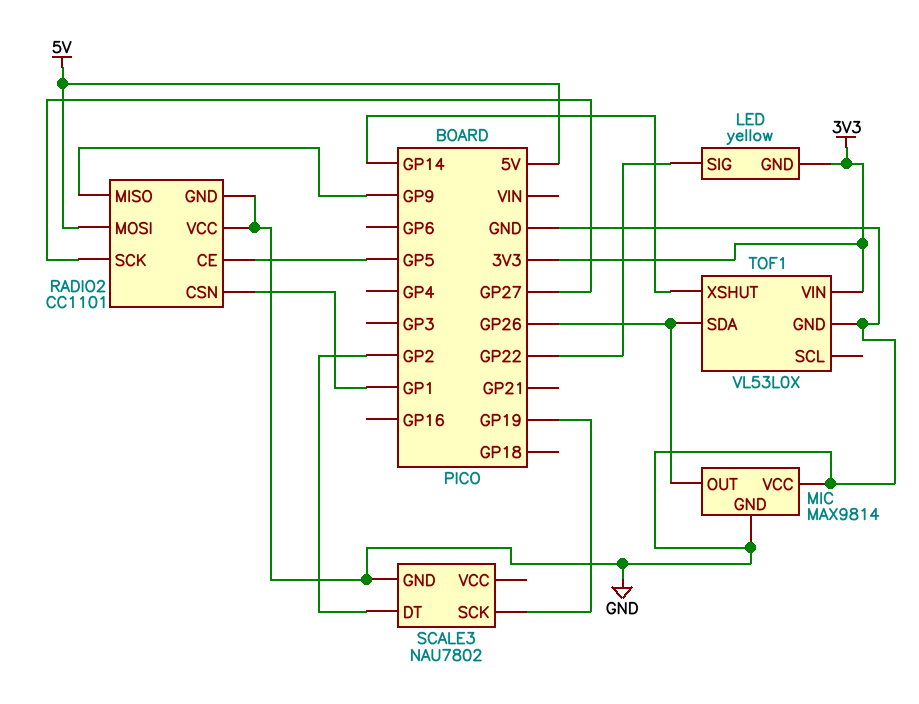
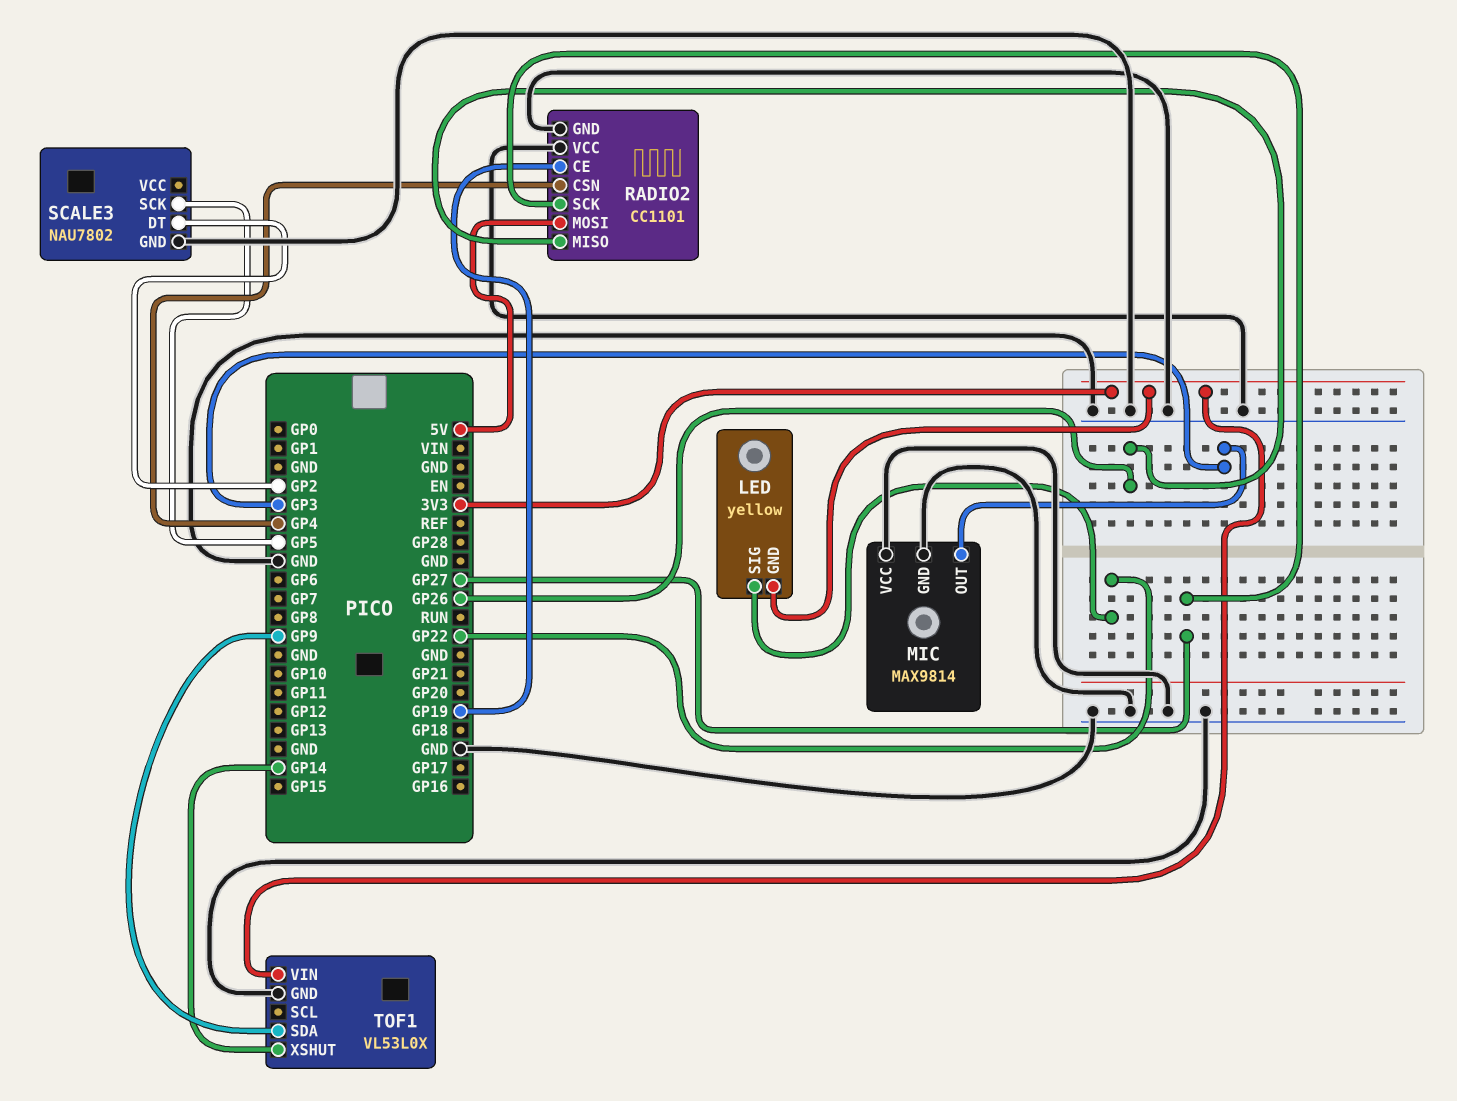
MIC pin OUT: GP26 -> GP3
RADIO2 pin CE: GP5 -> GP19
RADIO2 pin CSN: GP1 -> GP4
RADIO2 pin MISO: GP9 -> GP26
SCALE3 pin SCK: GP19 -> GP5
TOF1 pin SDA: GP26 -> GP9

